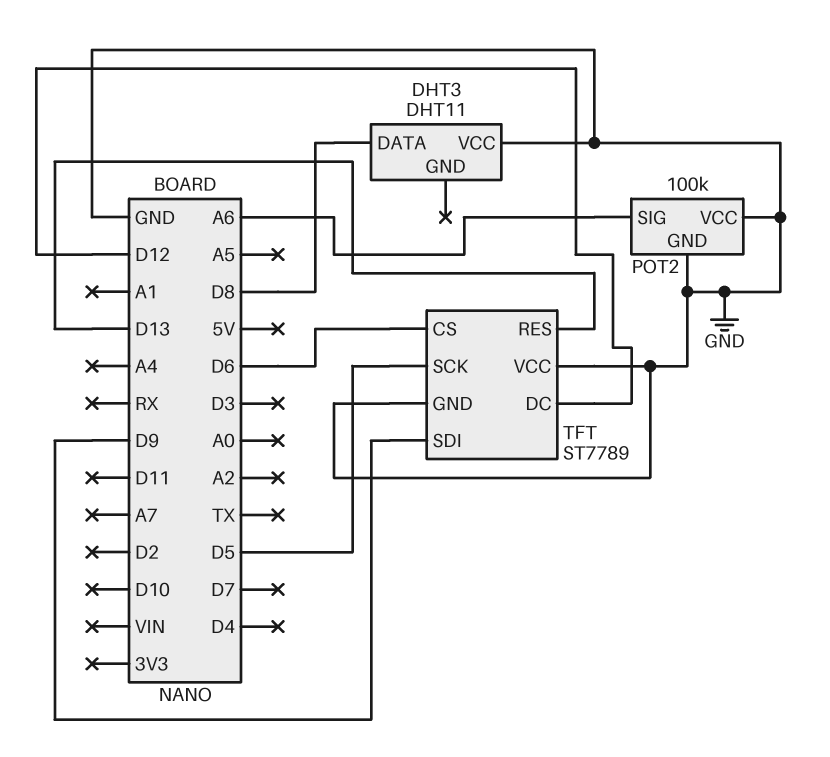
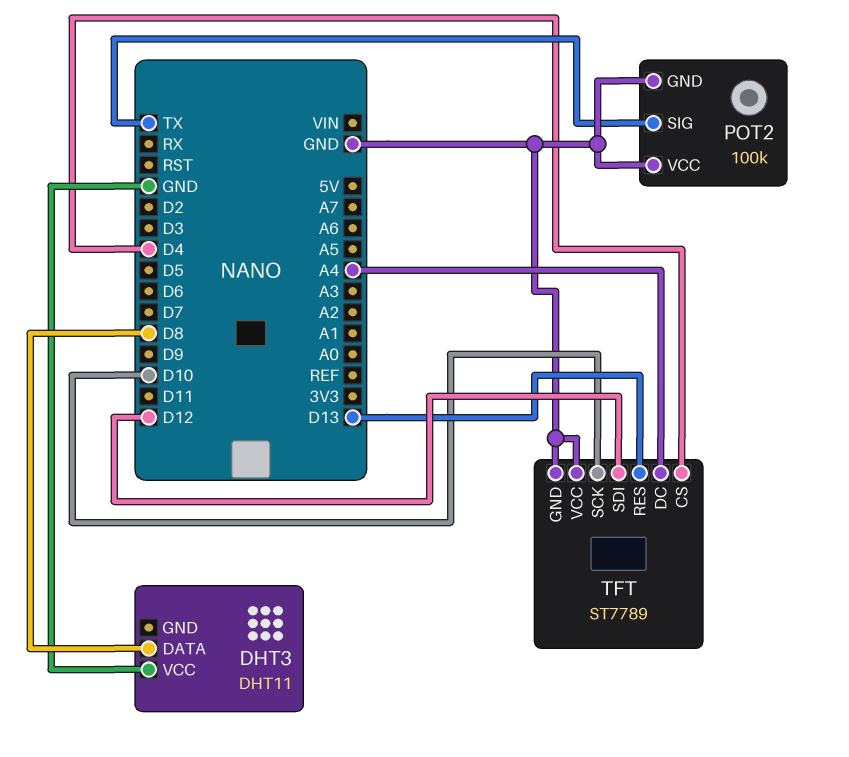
POT2 pin SIG: A6 -> TX
TFT pin CS: D6 -> D4
TFT pin DC: D12 -> A4
TFT pin SCK: D5 -> D10
TFT pin SDI: D9 -> D12

